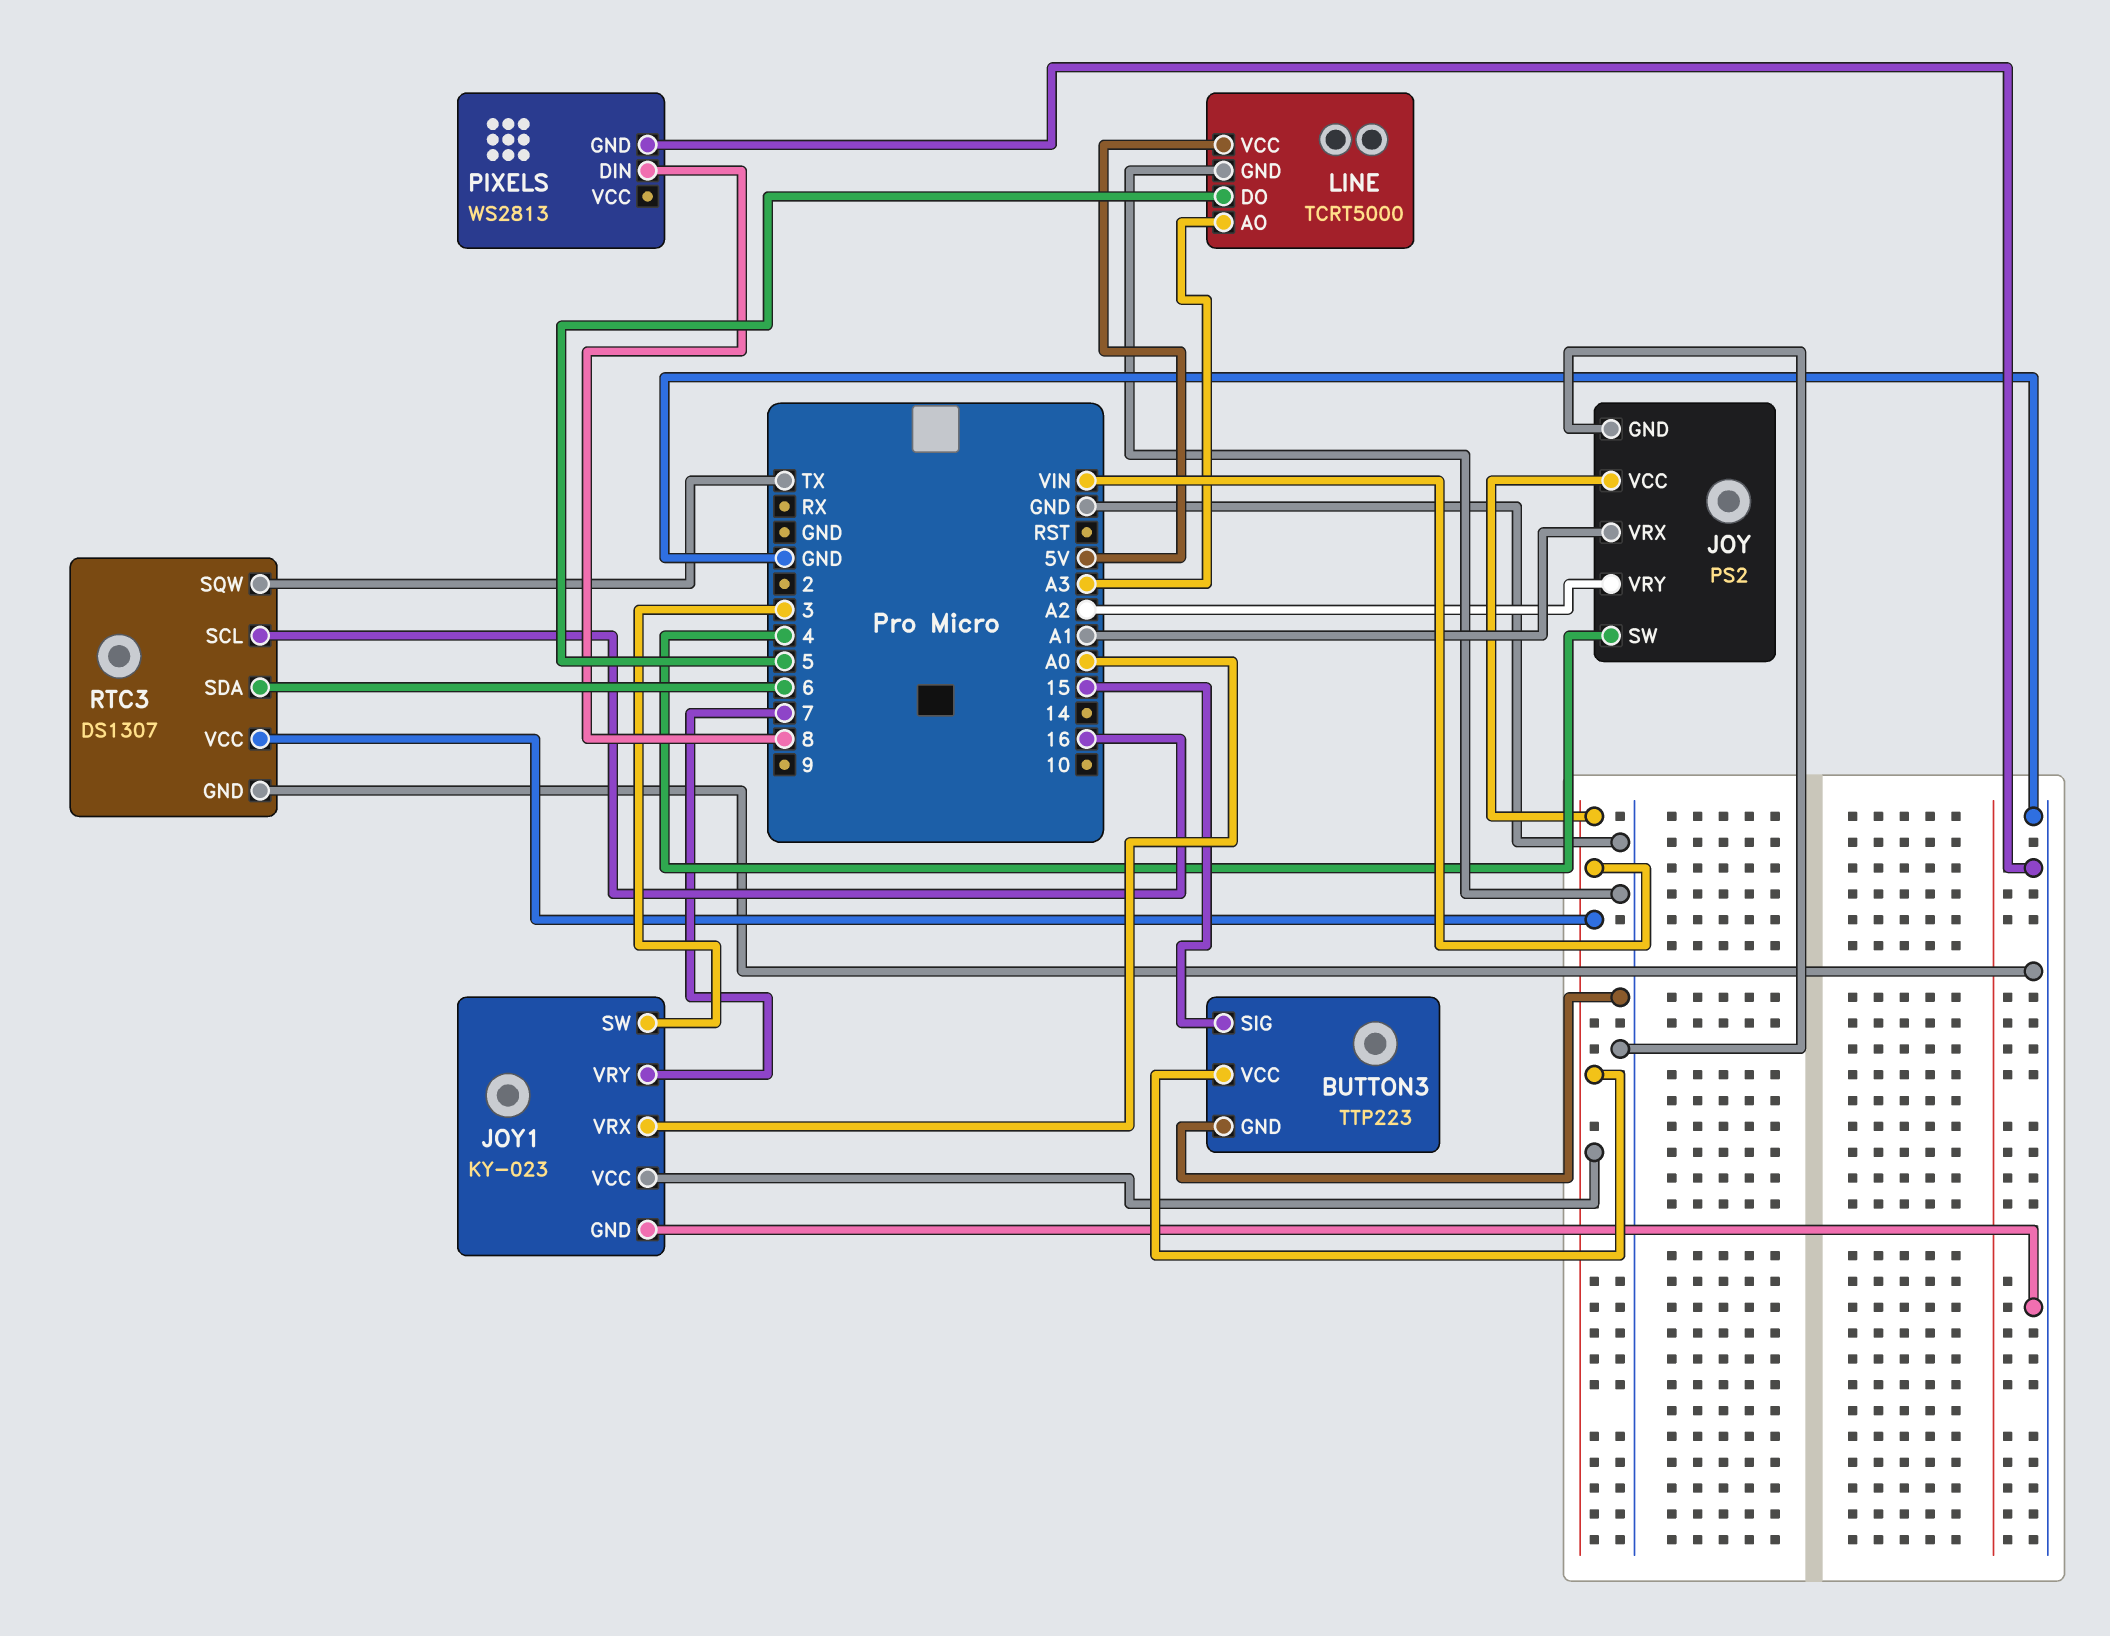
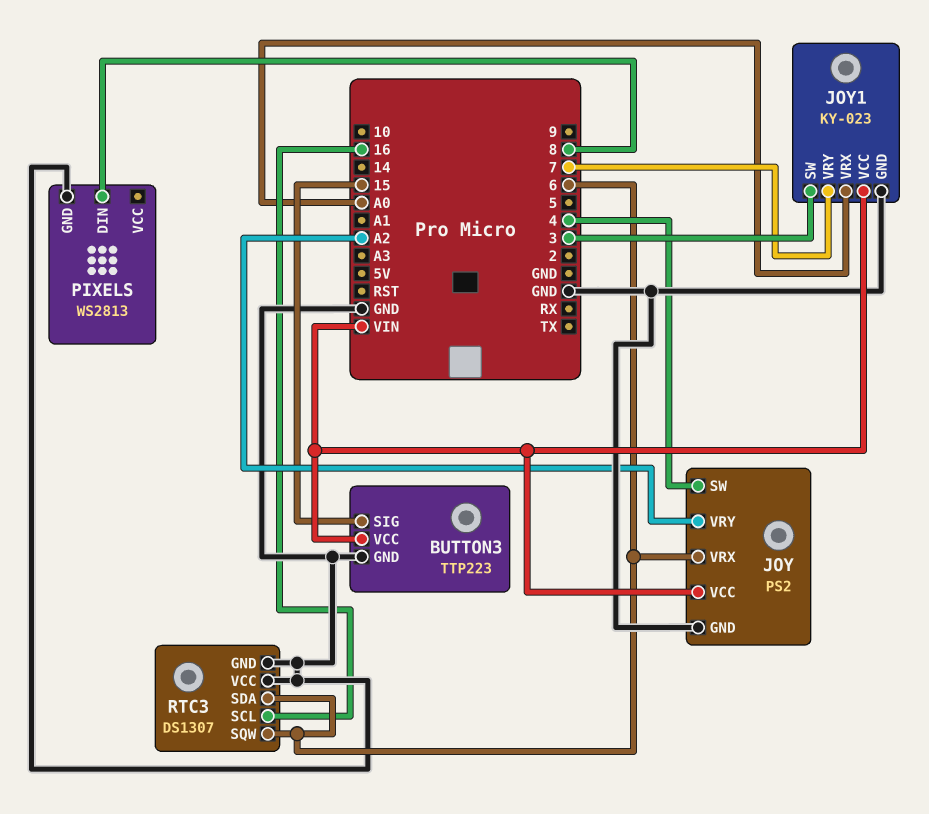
JOY pin VRX: A1 -> 6
LINE: TCRT5000 -> none
LINE pin AO: A3 -> none
LINE pin DO: 5 -> none
LINE pin GND: GND -> none
LINE pin VCC: 5V -> none
RTC3 pin SQW: TX -> 6
RTC3 pin VCC: VIN -> GND

